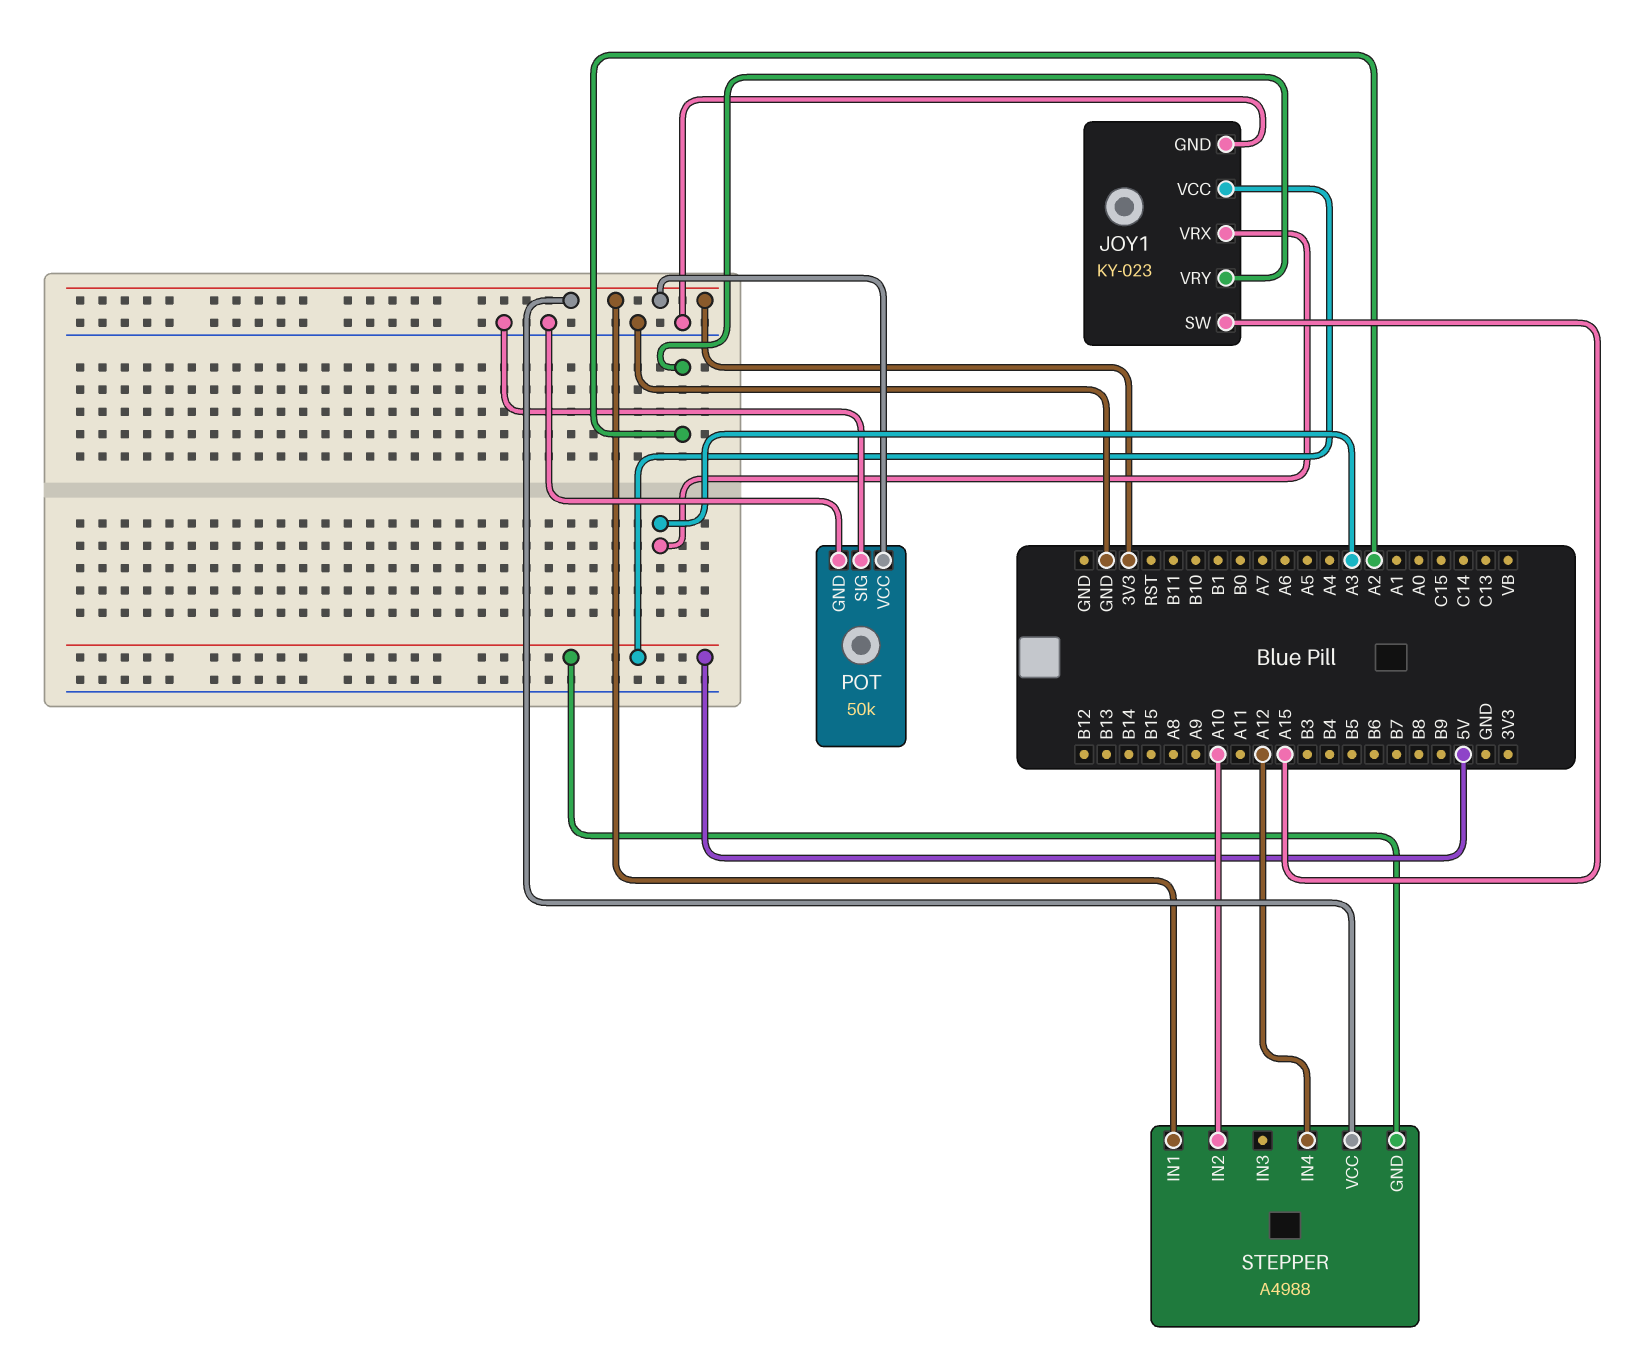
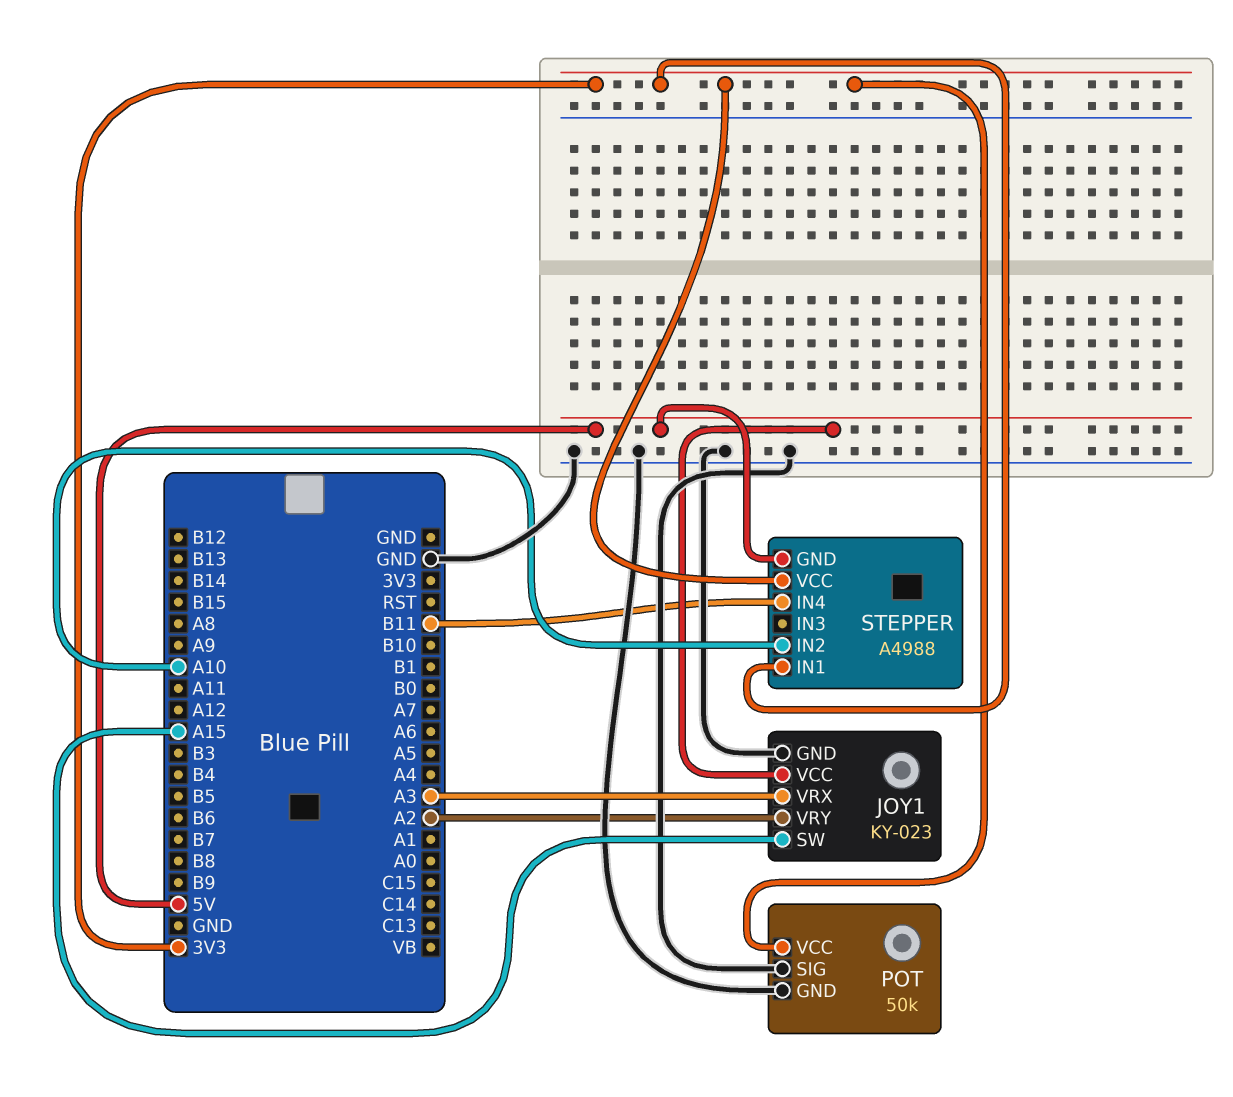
STEPPER pin IN4: A12 -> B11

